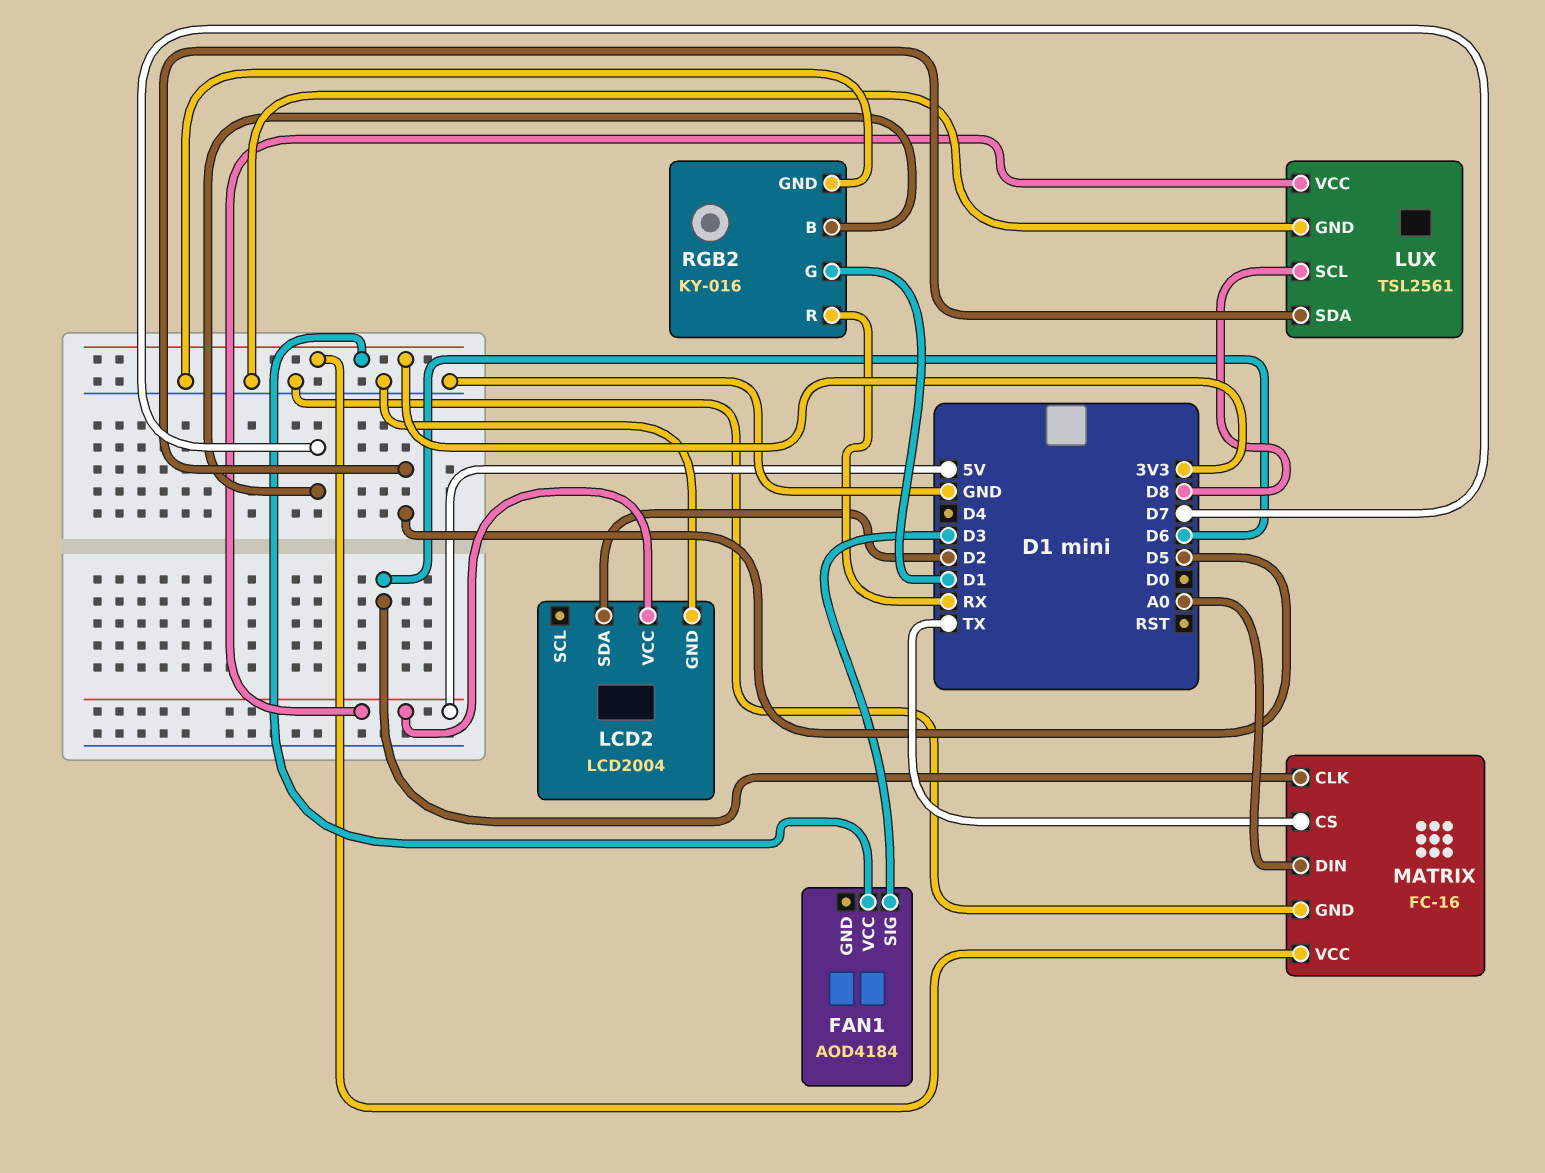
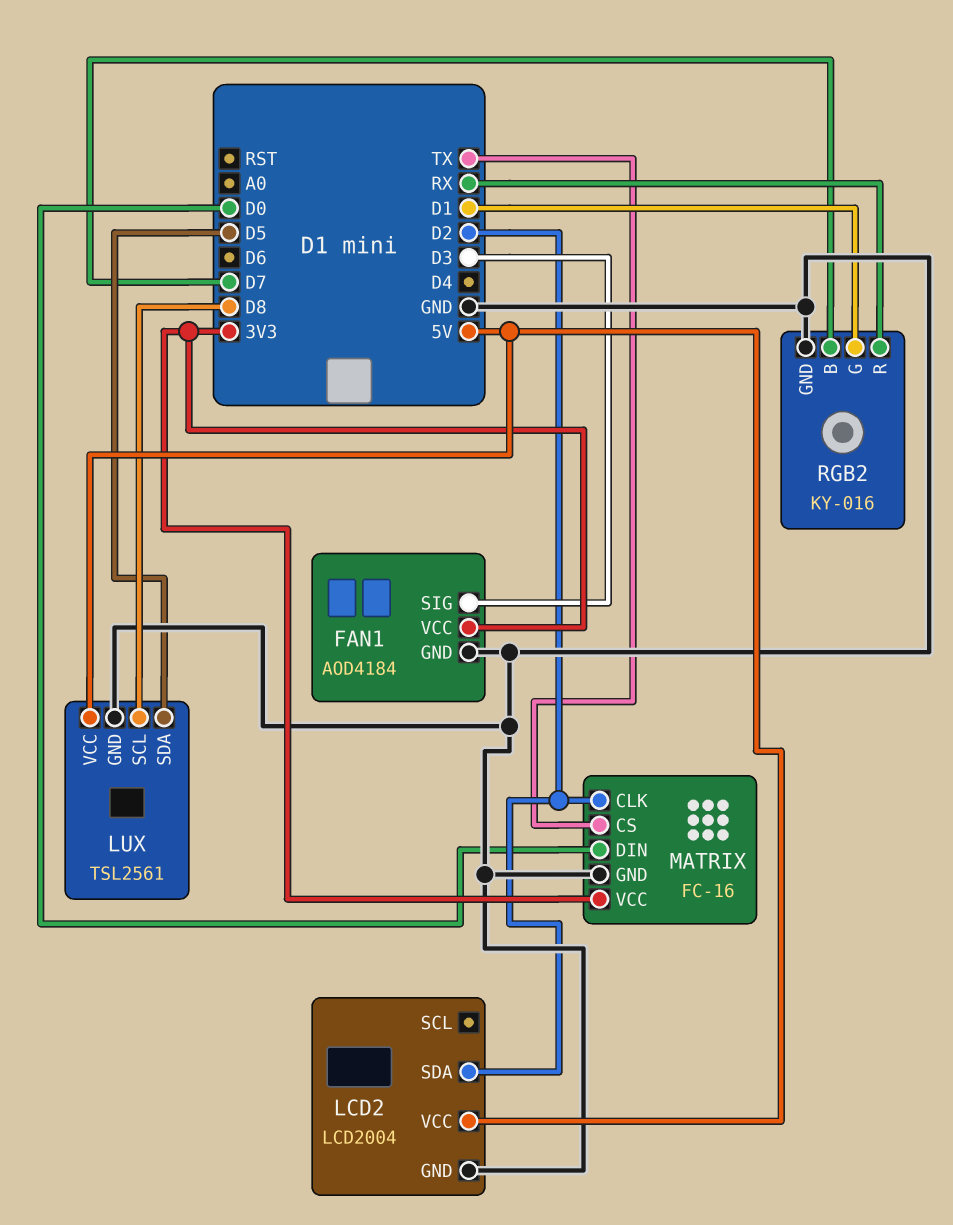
FAN1 pin GND: none -> GND
MATRIX pin CLK: D6 -> D2
MATRIX pin DIN: A0 -> D0

